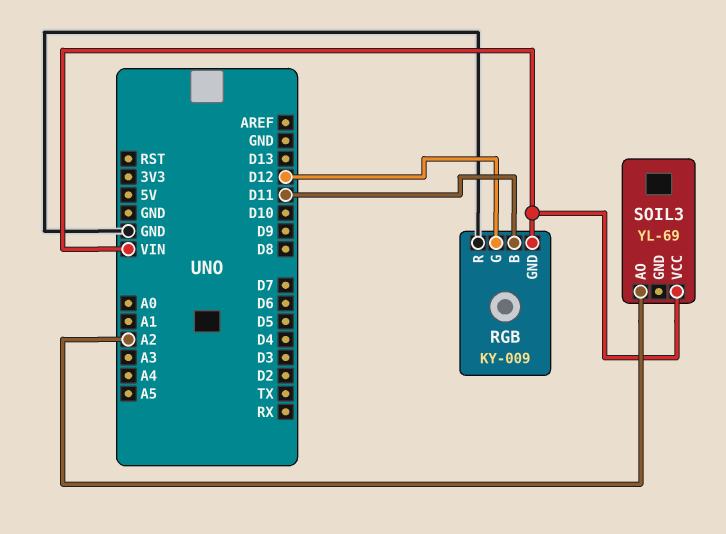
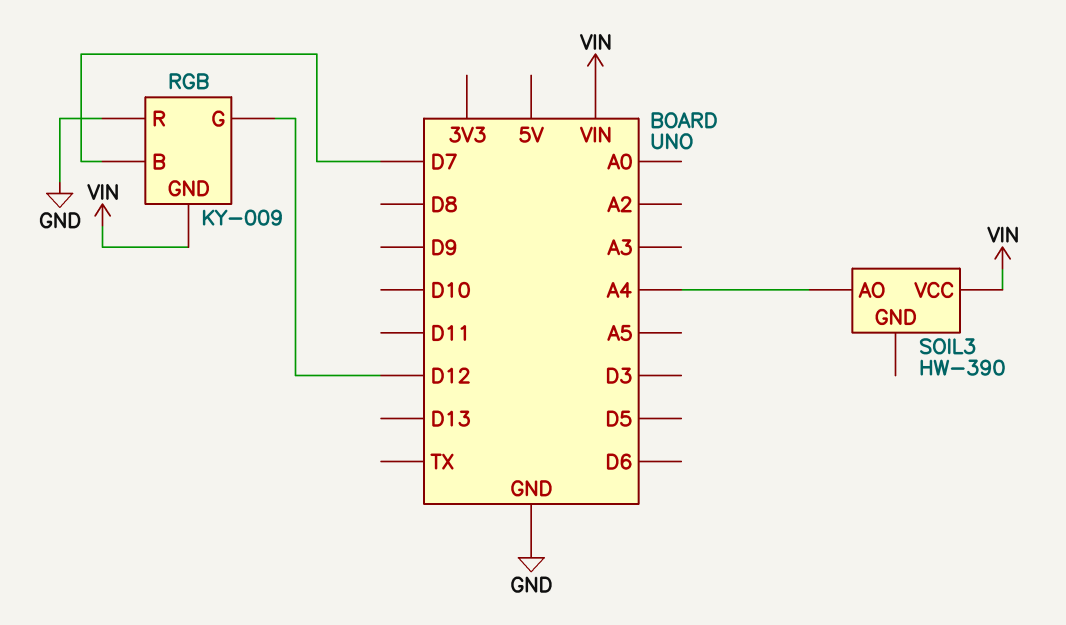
RGB pin B: D11 -> D7
SOIL3: YL-69 -> HW-390
SOIL3 pin AO: A2 -> A4

